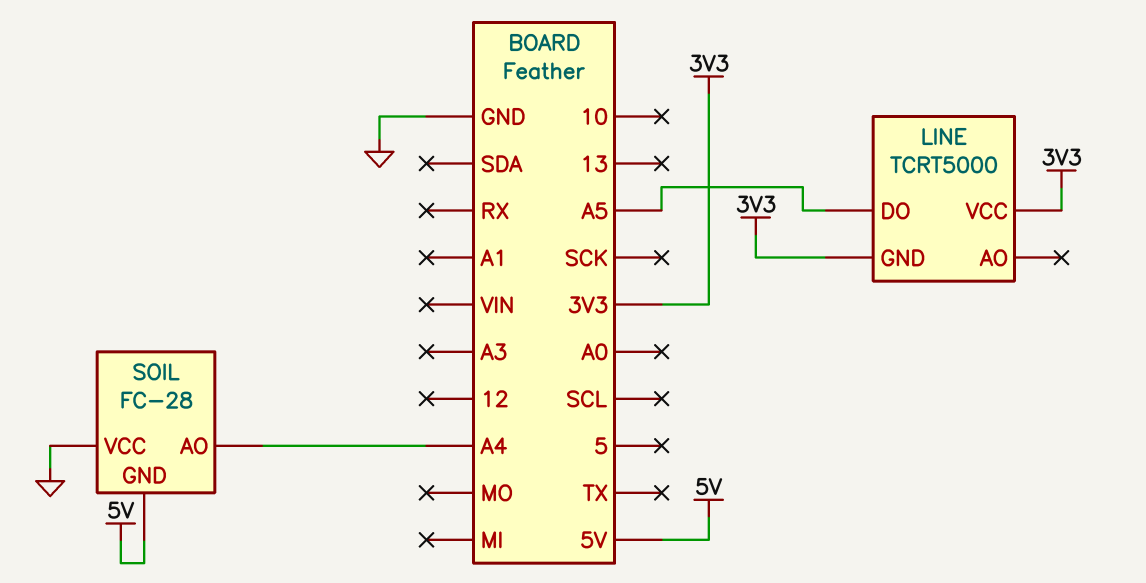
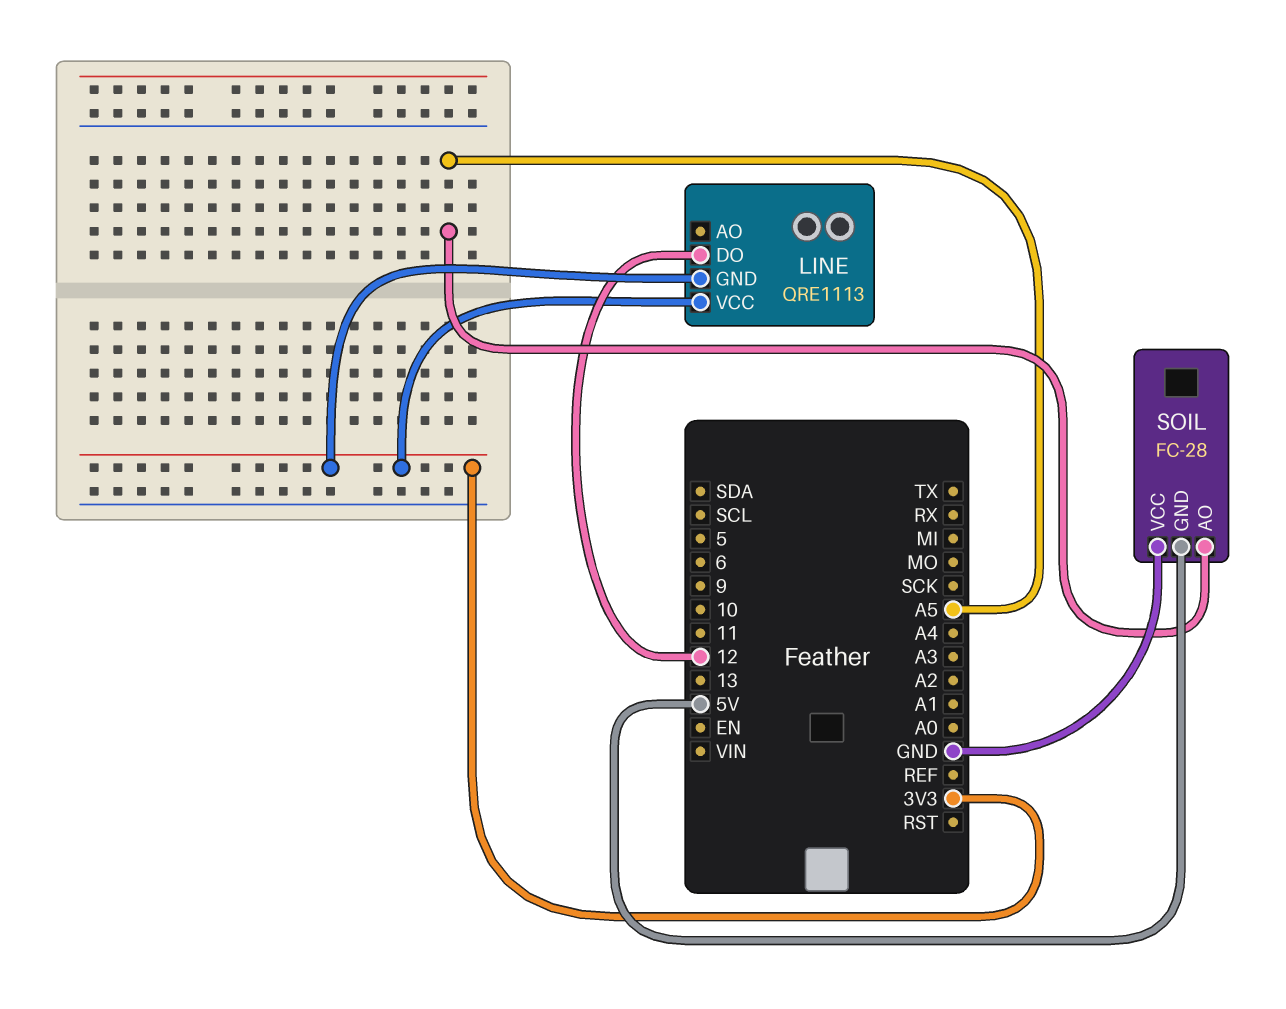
LINE: TCRT5000 -> QRE1113
LINE pin DO: A5 -> 12
SOIL pin AO: A4 -> A5

